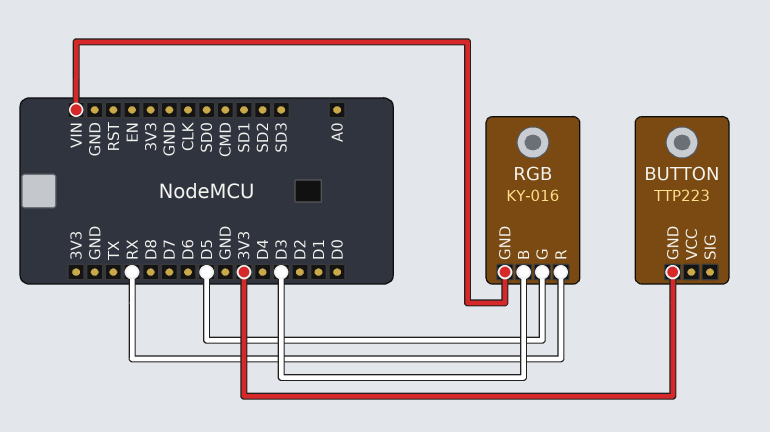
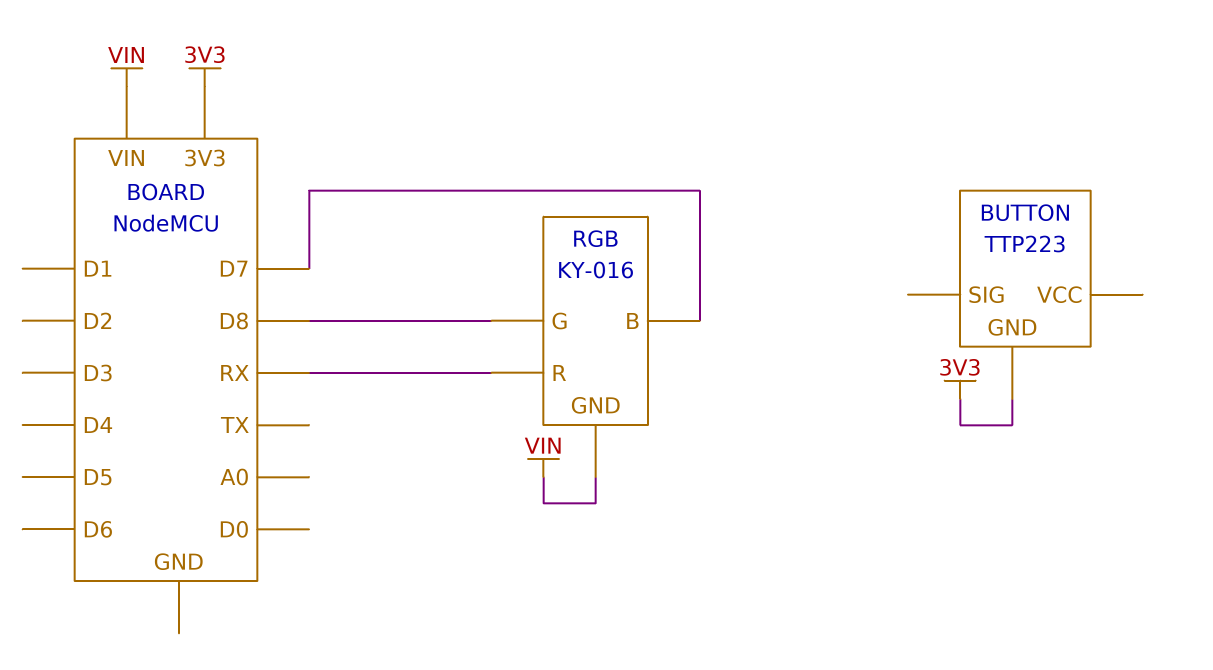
RGB pin B: D3 -> D7
RGB pin G: D5 -> D8

